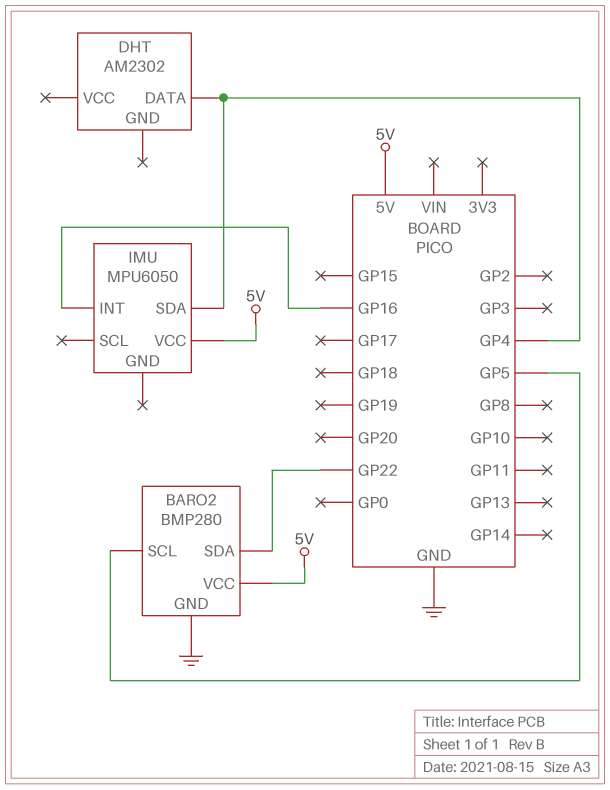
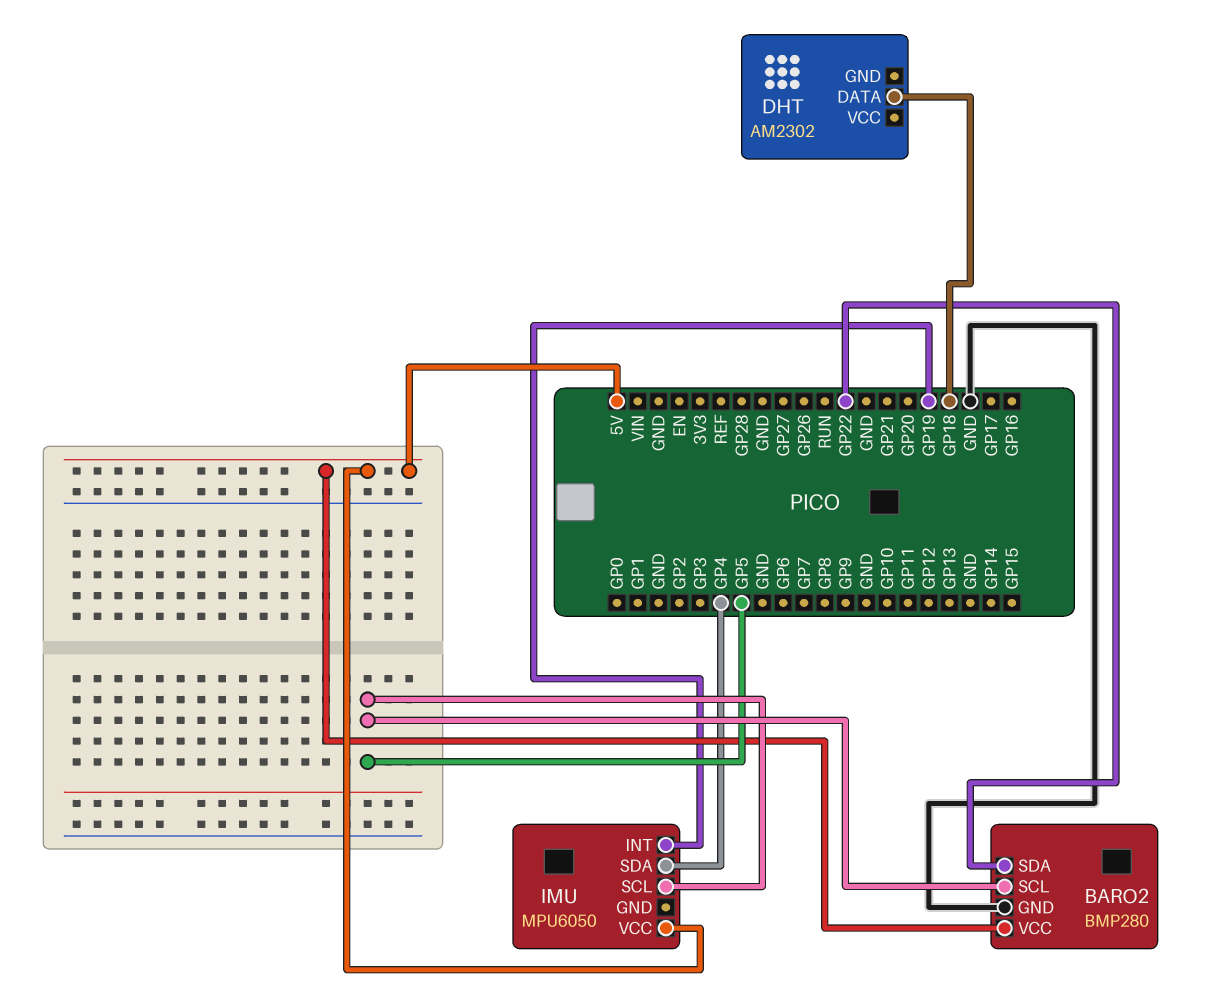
DHT pin DATA: GP4 -> GP18
IMU pin INT: GP16 -> GP19
IMU pin SCL: none -> GP5

